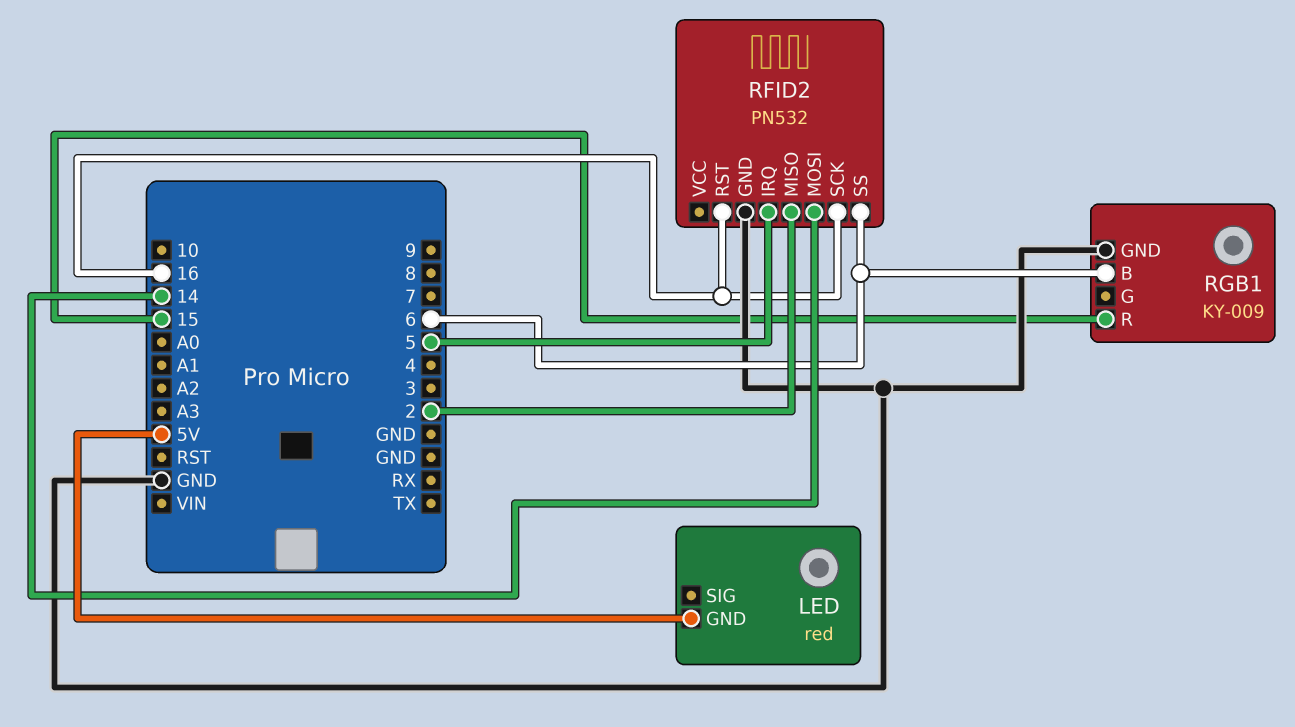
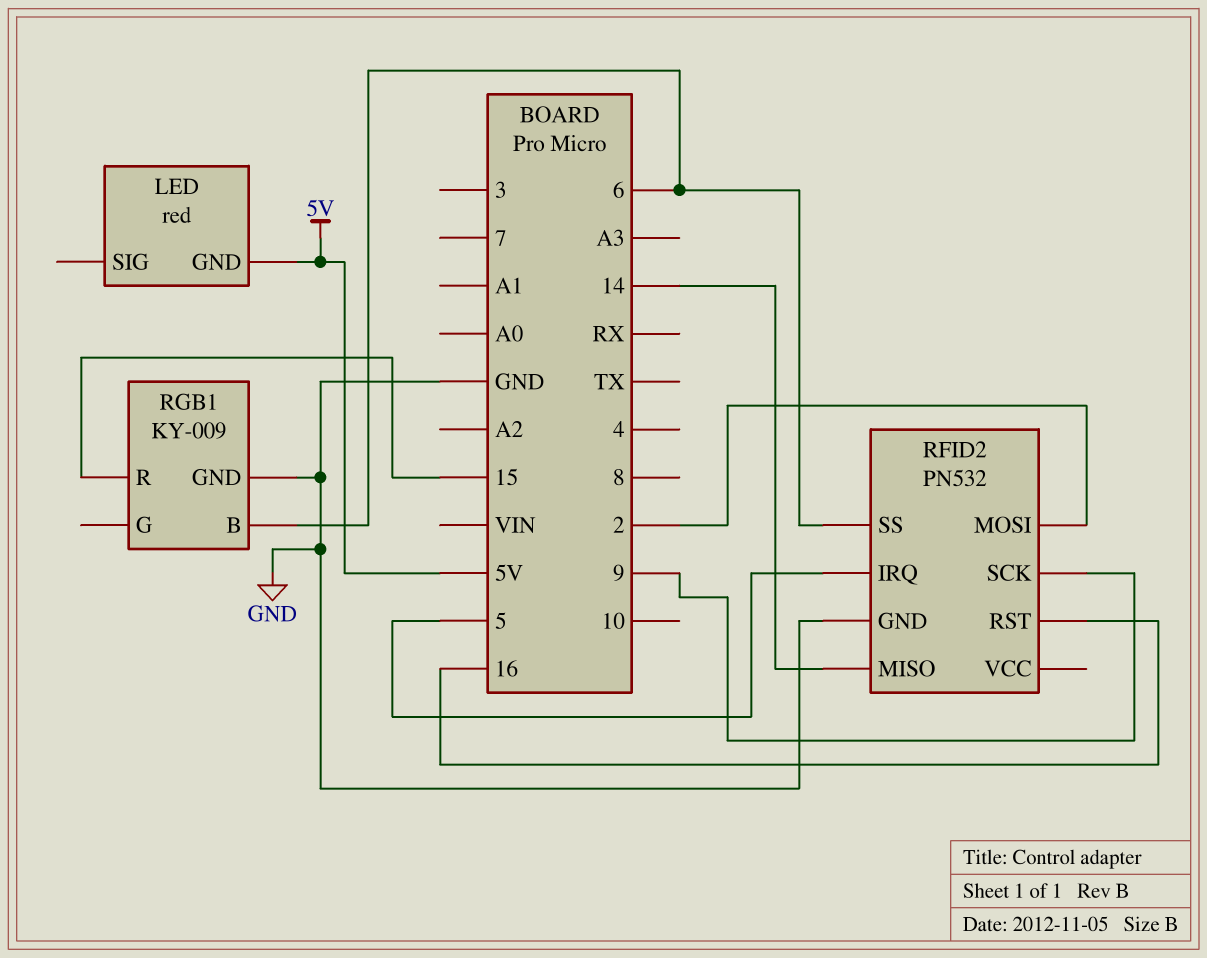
RFID2 pin MISO: 2 -> 14
RFID2 pin MOSI: 14 -> 2
RFID2 pin SCK: 16 -> 9

